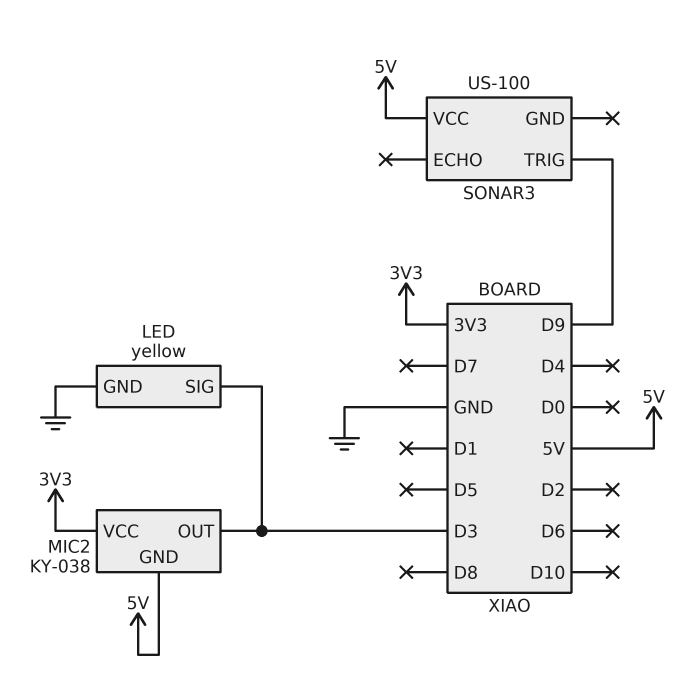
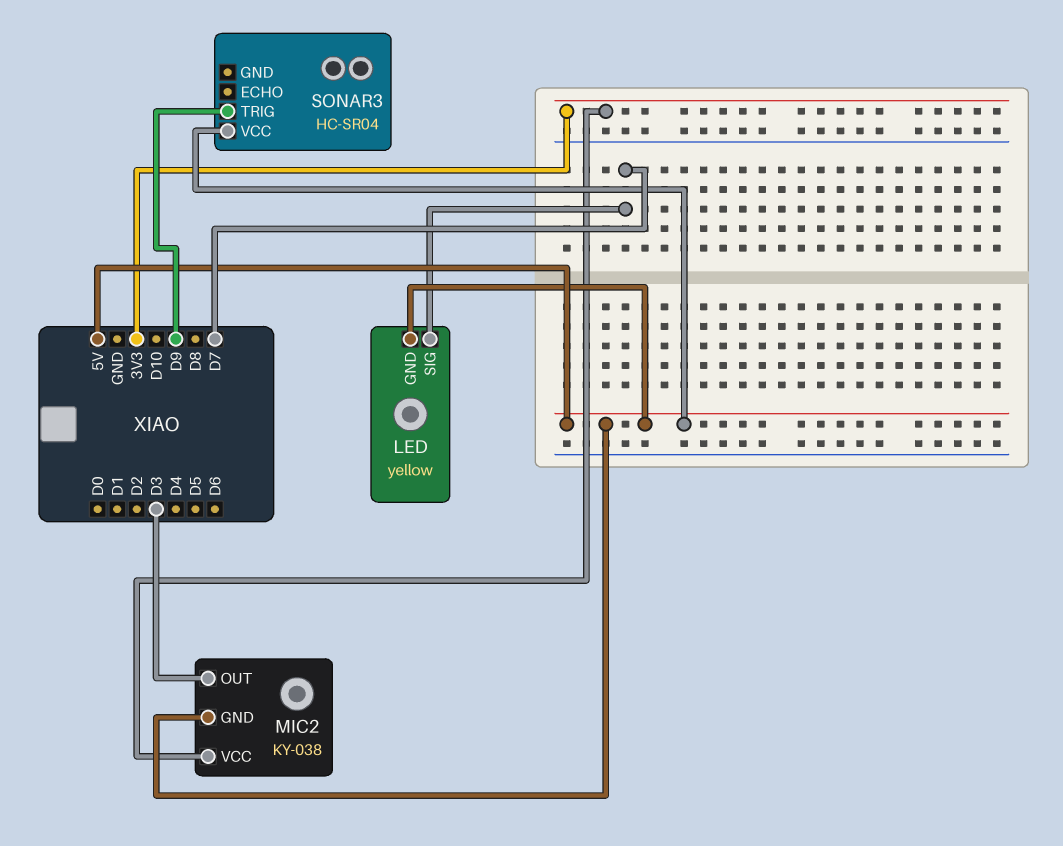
LED pin GND: GND -> 5V
LED pin SIG: D3 -> D7
SONAR3: US-100 -> HC-SR04

